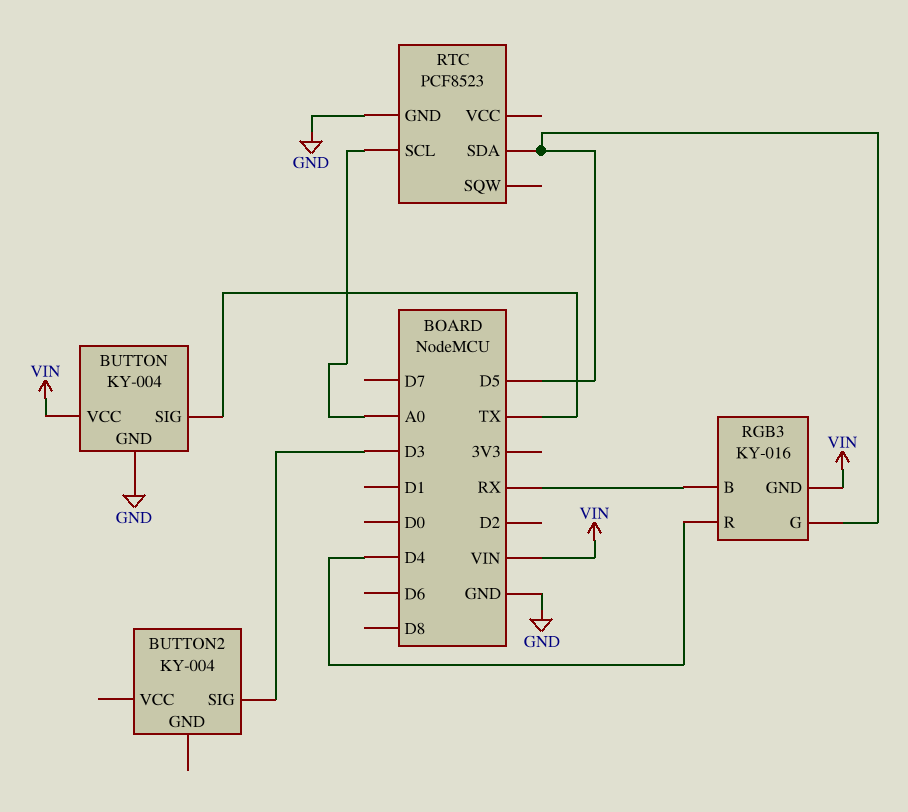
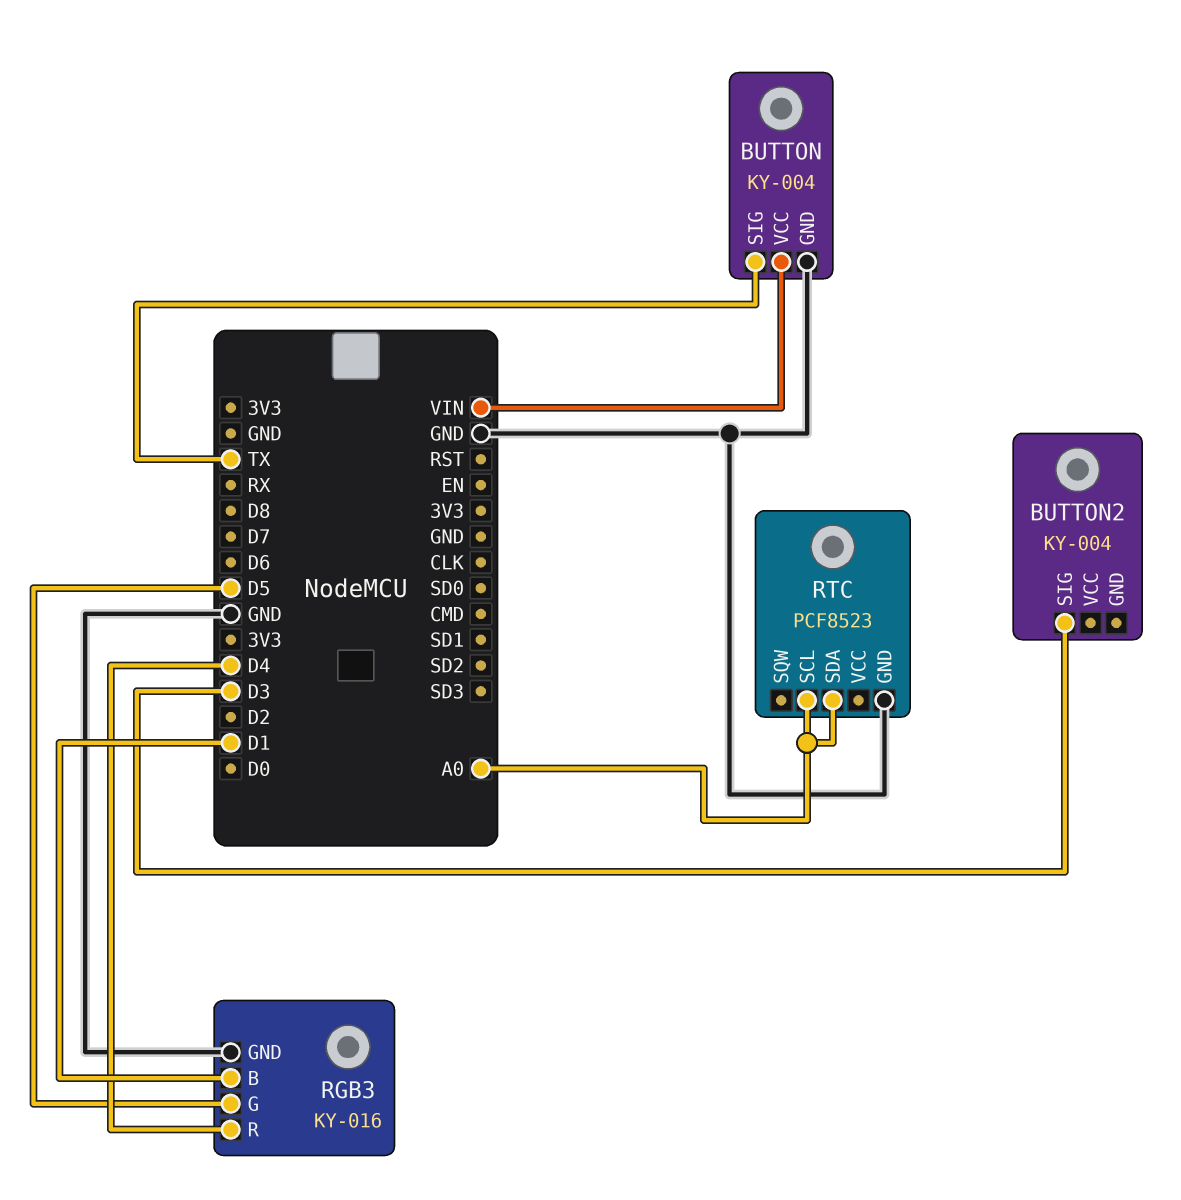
RGB3 pin B: RX -> D1
RGB3 pin GND: VIN -> GND
RTC pin SDA: D5 -> A0

